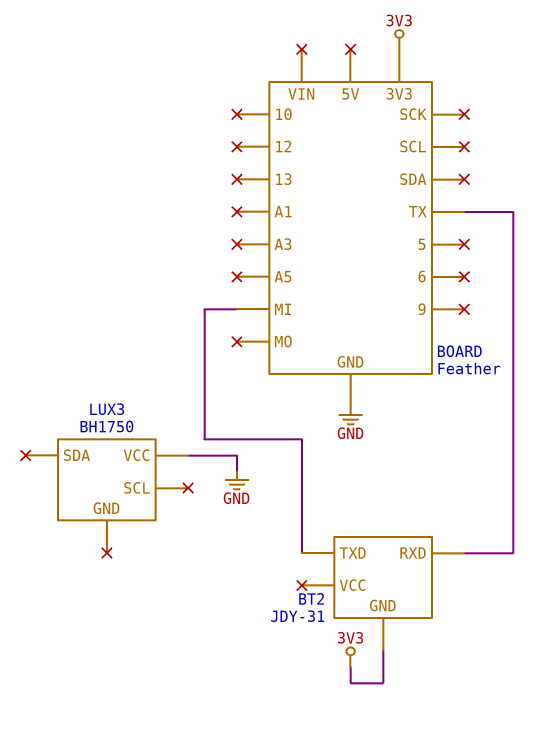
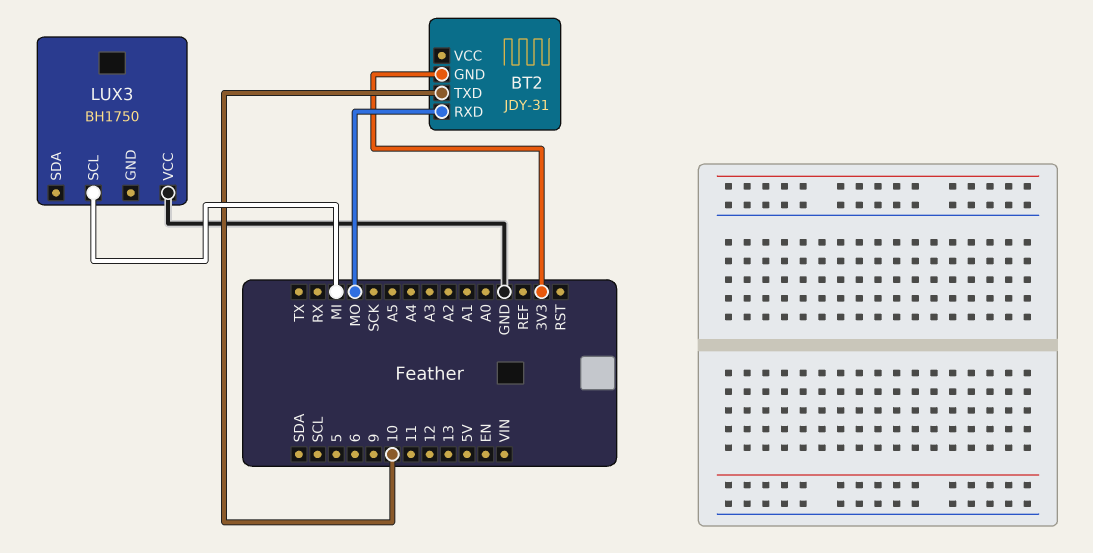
BT2 pin RXD: TX -> MO
BT2 pin TXD: MI -> 10
LUX3 pin SCL: none -> MI

